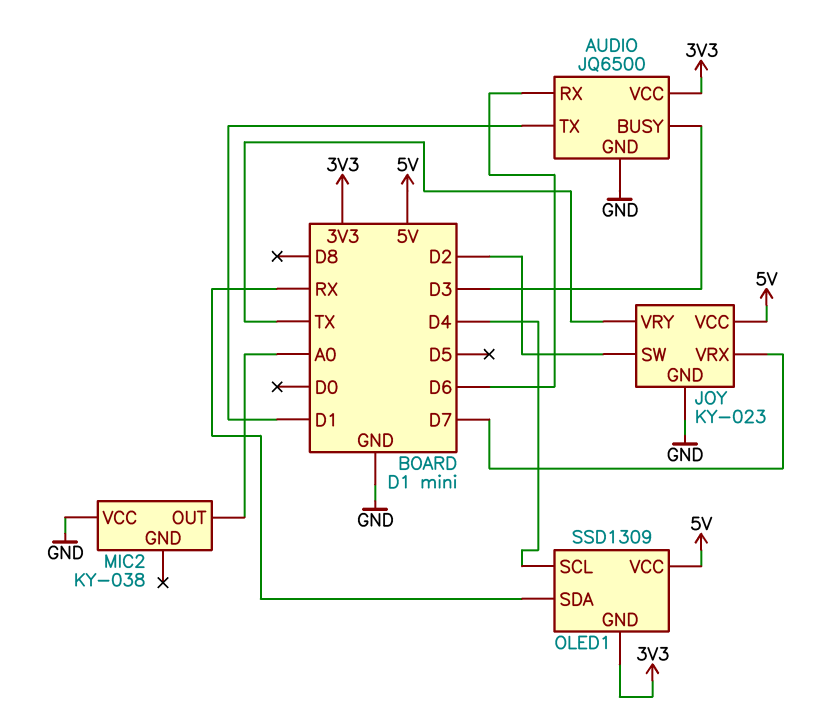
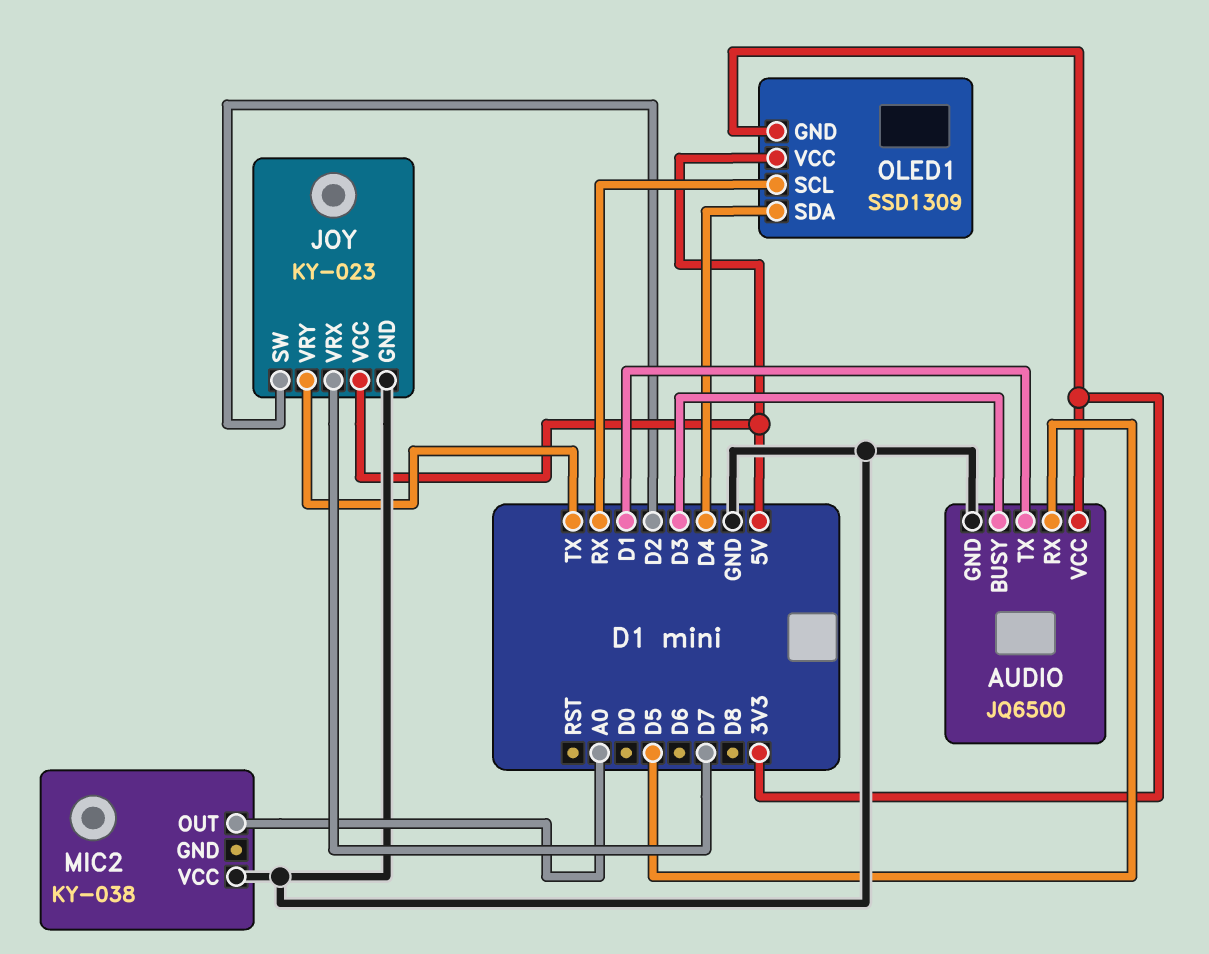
AUDIO pin RX: D6 -> D5
OLED1 pin SCL: D4 -> RX
OLED1 pin SDA: RX -> D4

